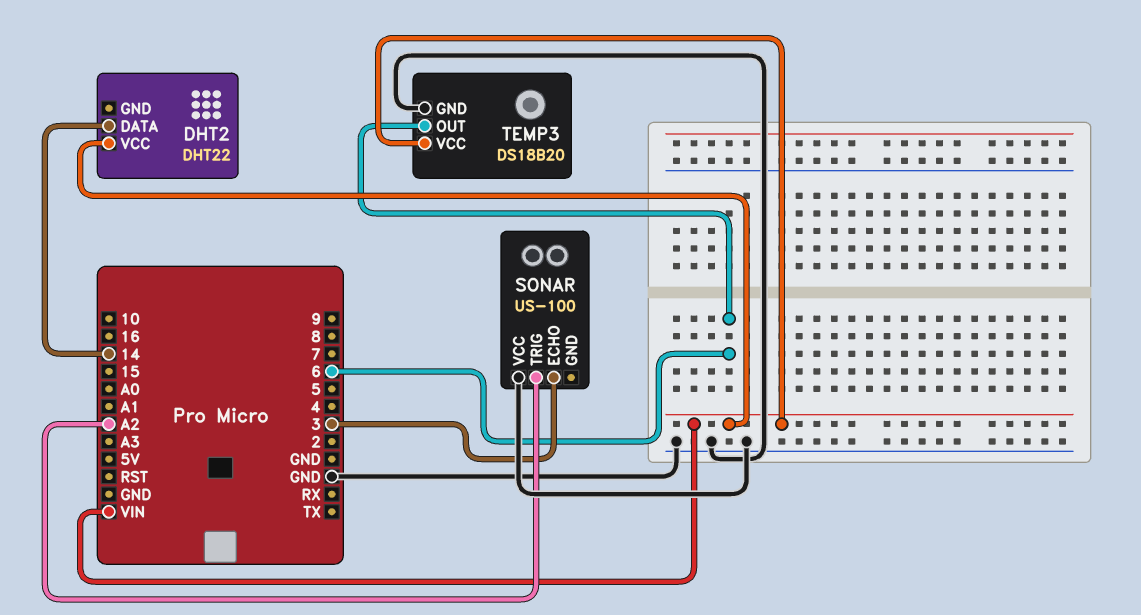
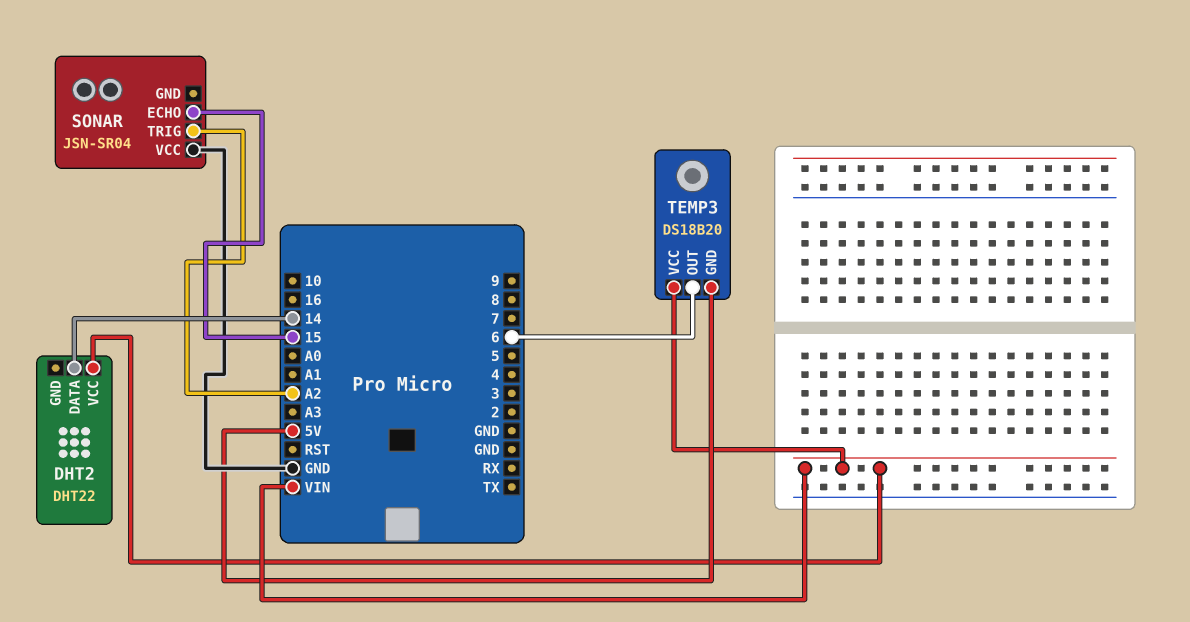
SONAR: US-100 -> JSN-SR04
SONAR pin ECHO: 3 -> 15
TEMP3 pin GND: GND -> 5V

